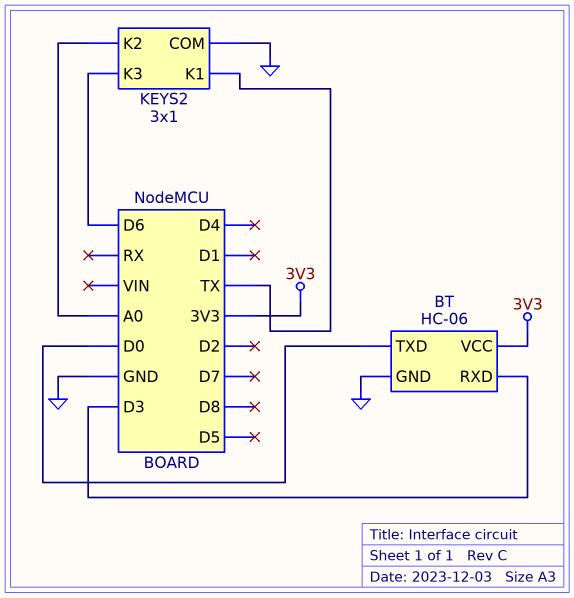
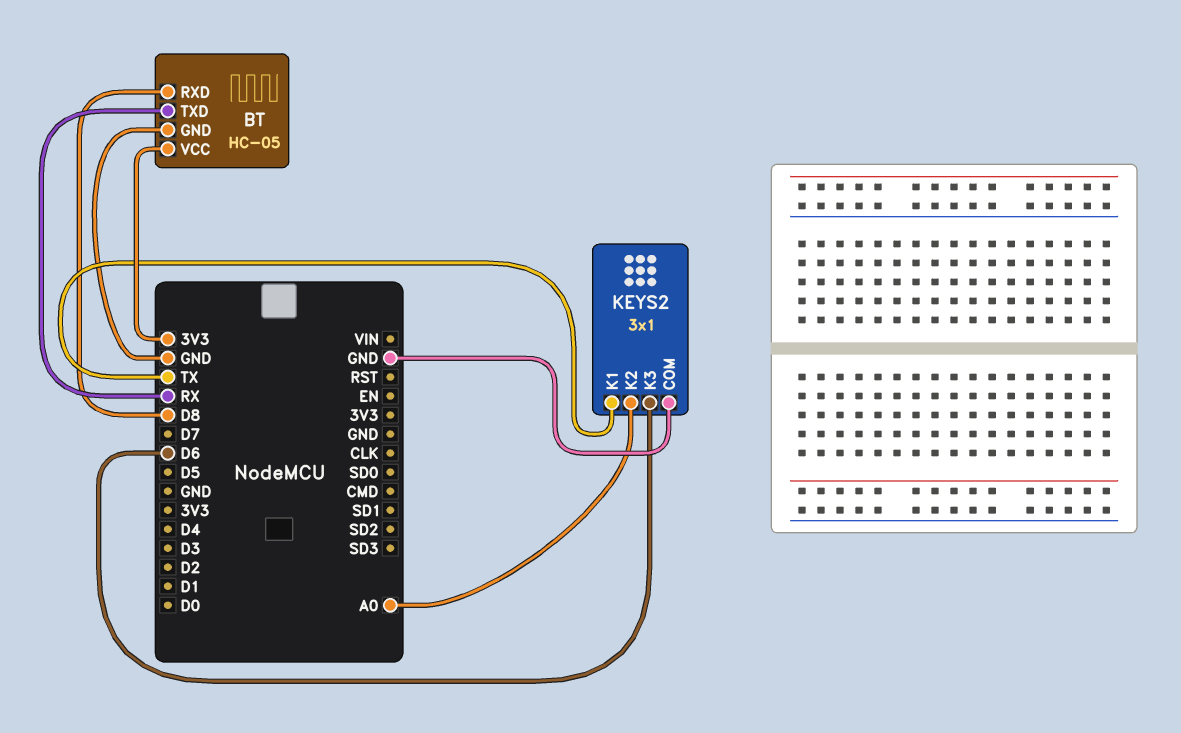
BT: HC-06 -> HC-05
BT pin RXD: D3 -> D8
BT pin TXD: D0 -> RX

